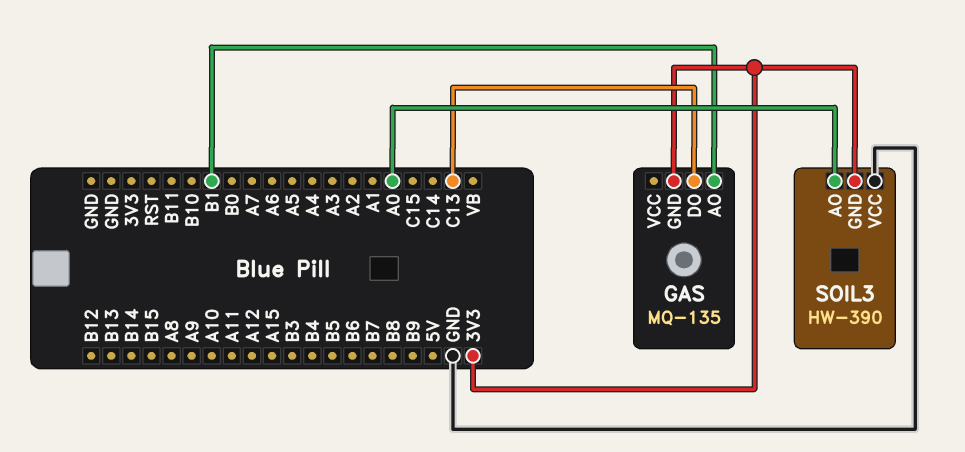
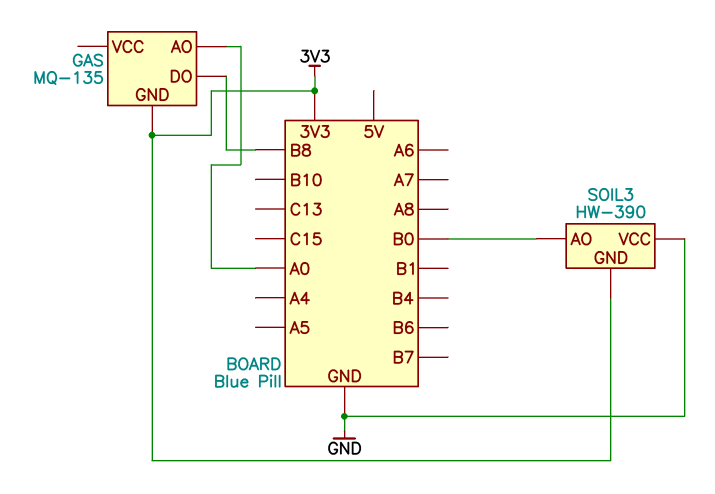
GAS pin AO: B1 -> A0
GAS pin DO: C13 -> B8
SOIL3 pin AO: A0 -> B0

